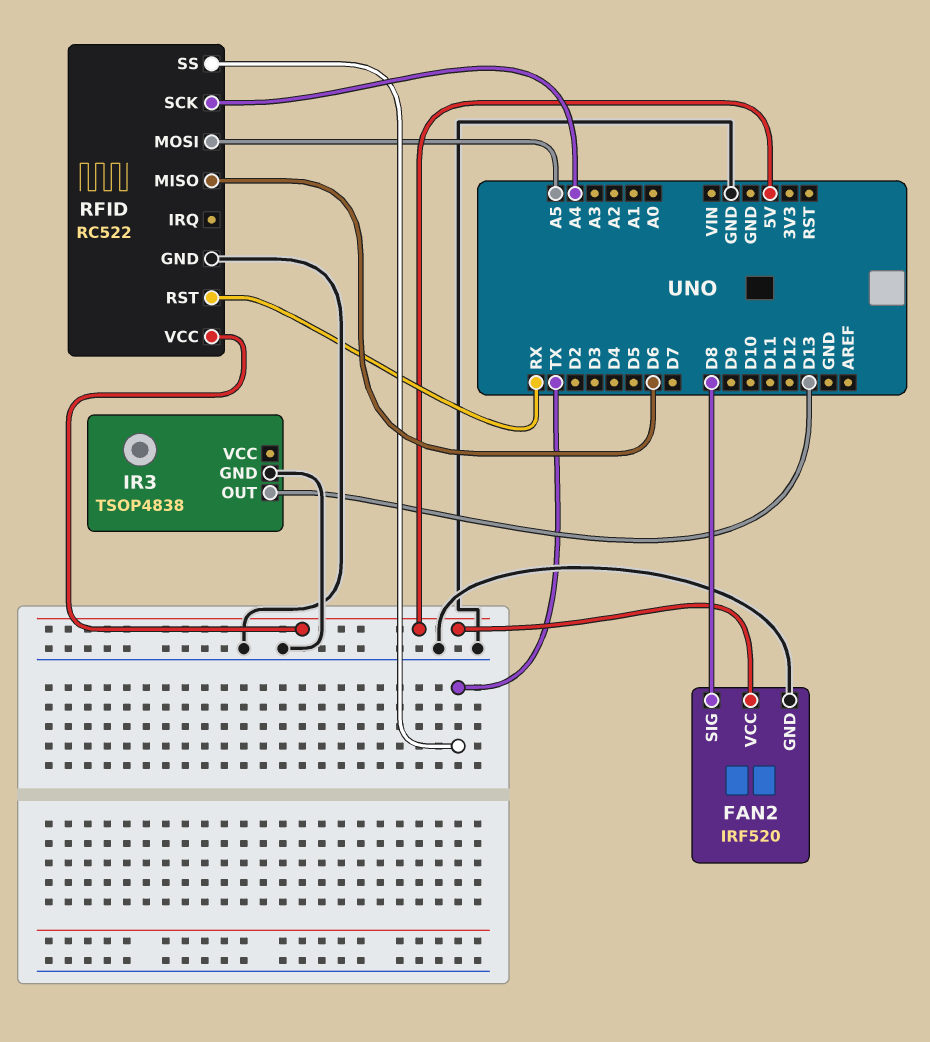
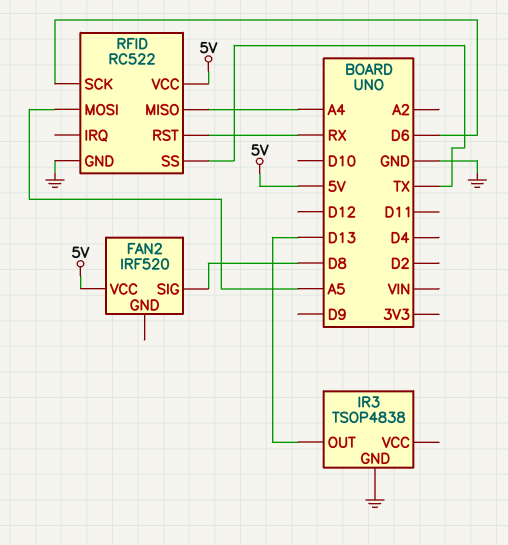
FAN2 pin GND: GND -> none
RFID pin MISO: D6 -> A4
RFID pin SCK: A4 -> D6

